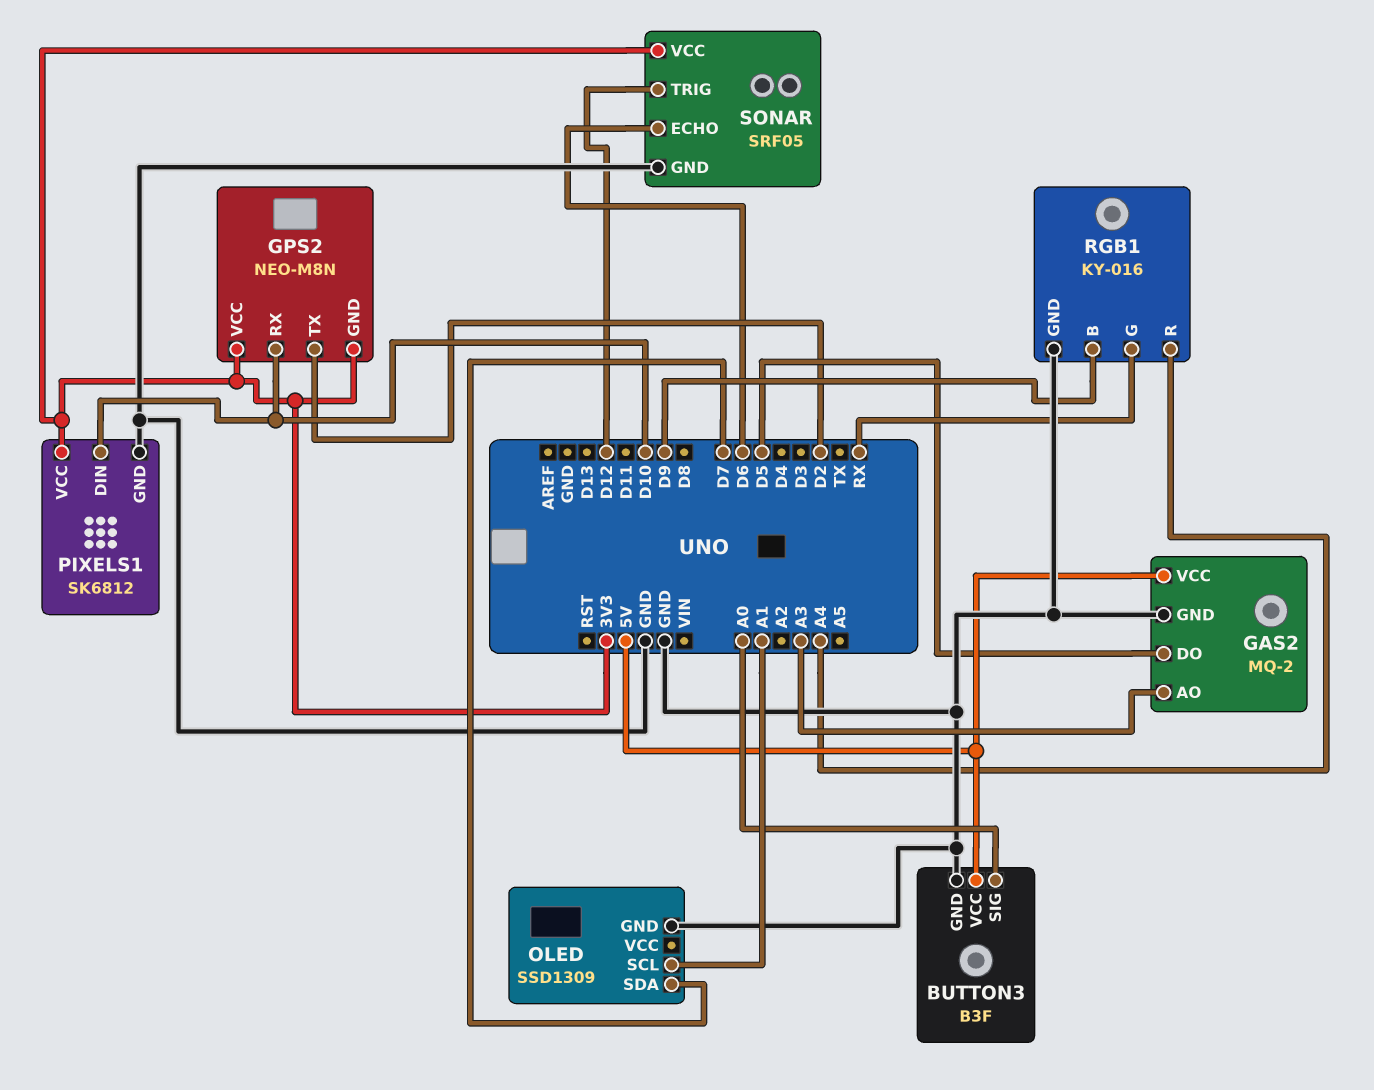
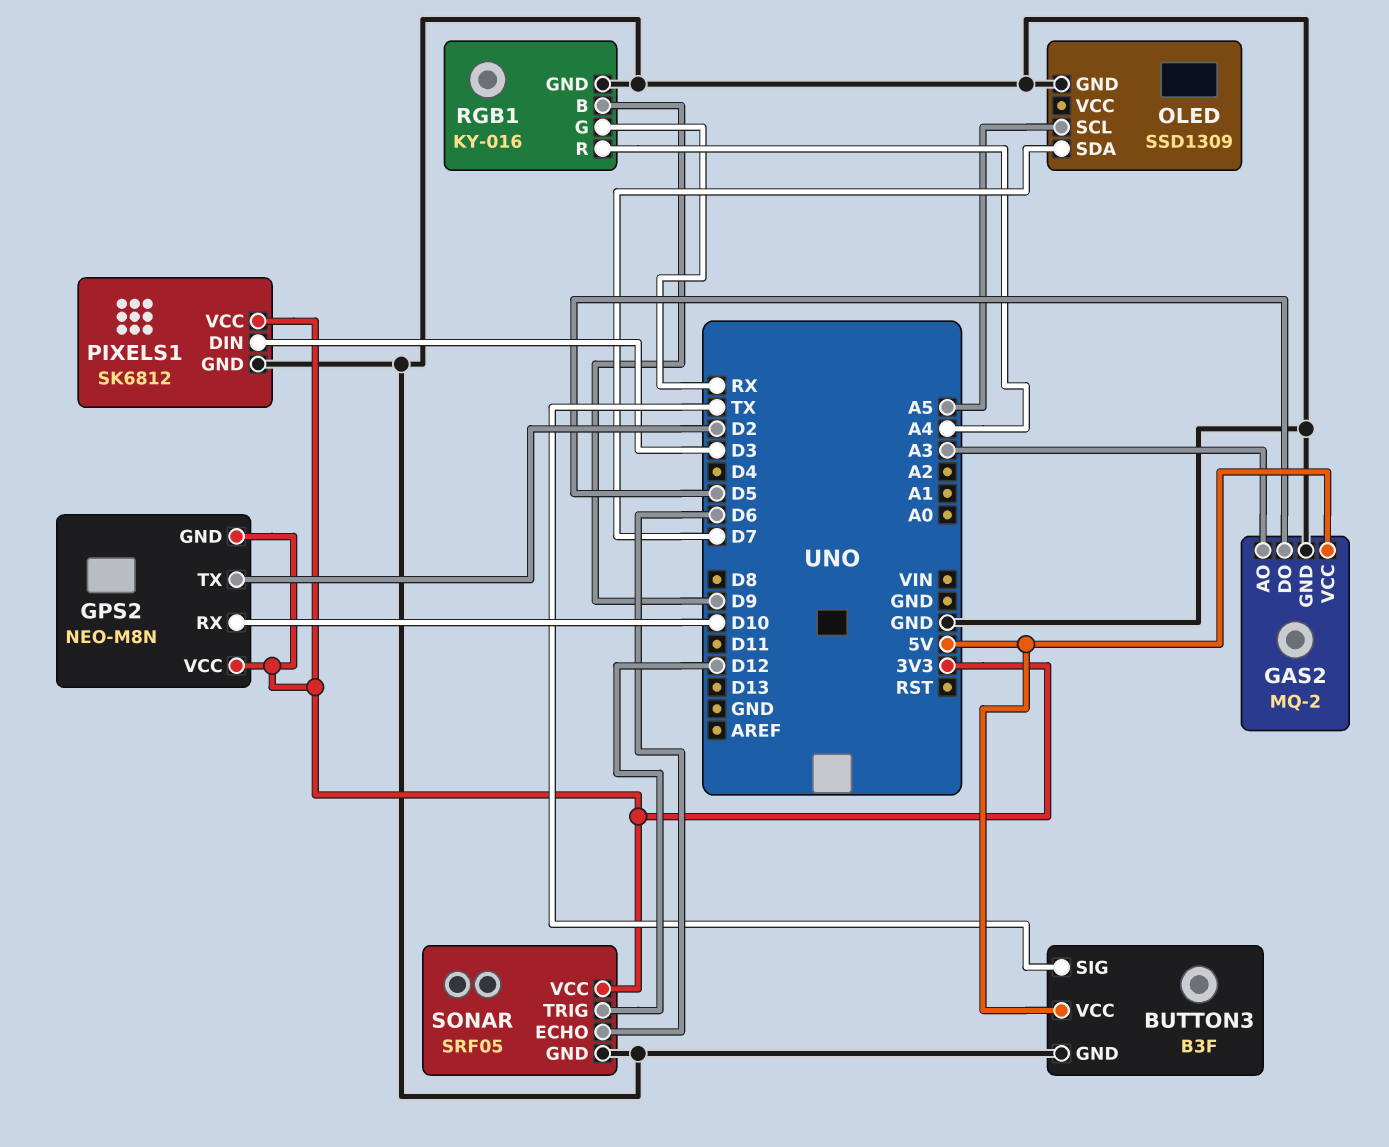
BUTTON3 pin SIG: A0 -> TX
OLED pin SCL: A1 -> A5
PIXELS1 pin DIN: D10 -> D3

